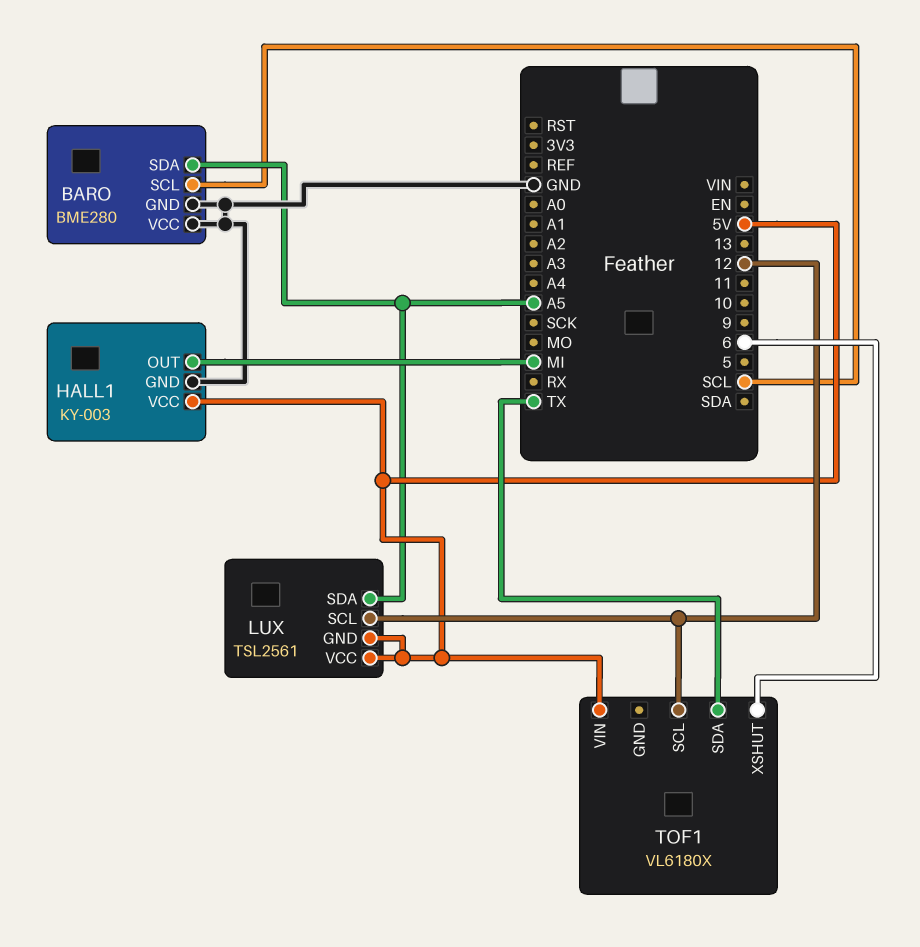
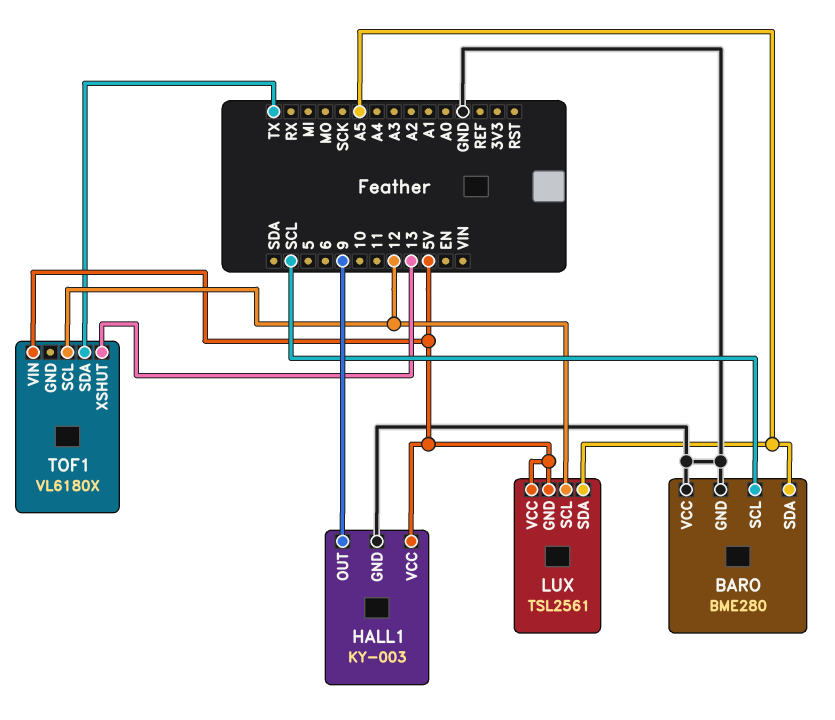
HALL1 pin OUT: MI -> 9
TOF1 pin XSHUT: 6 -> 13

